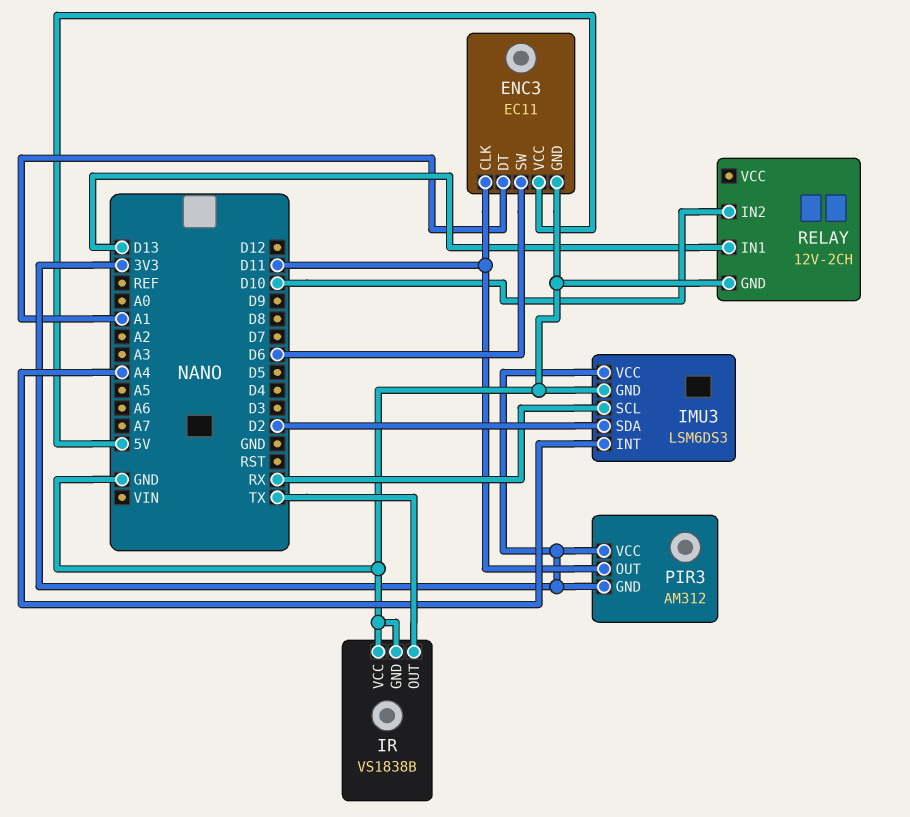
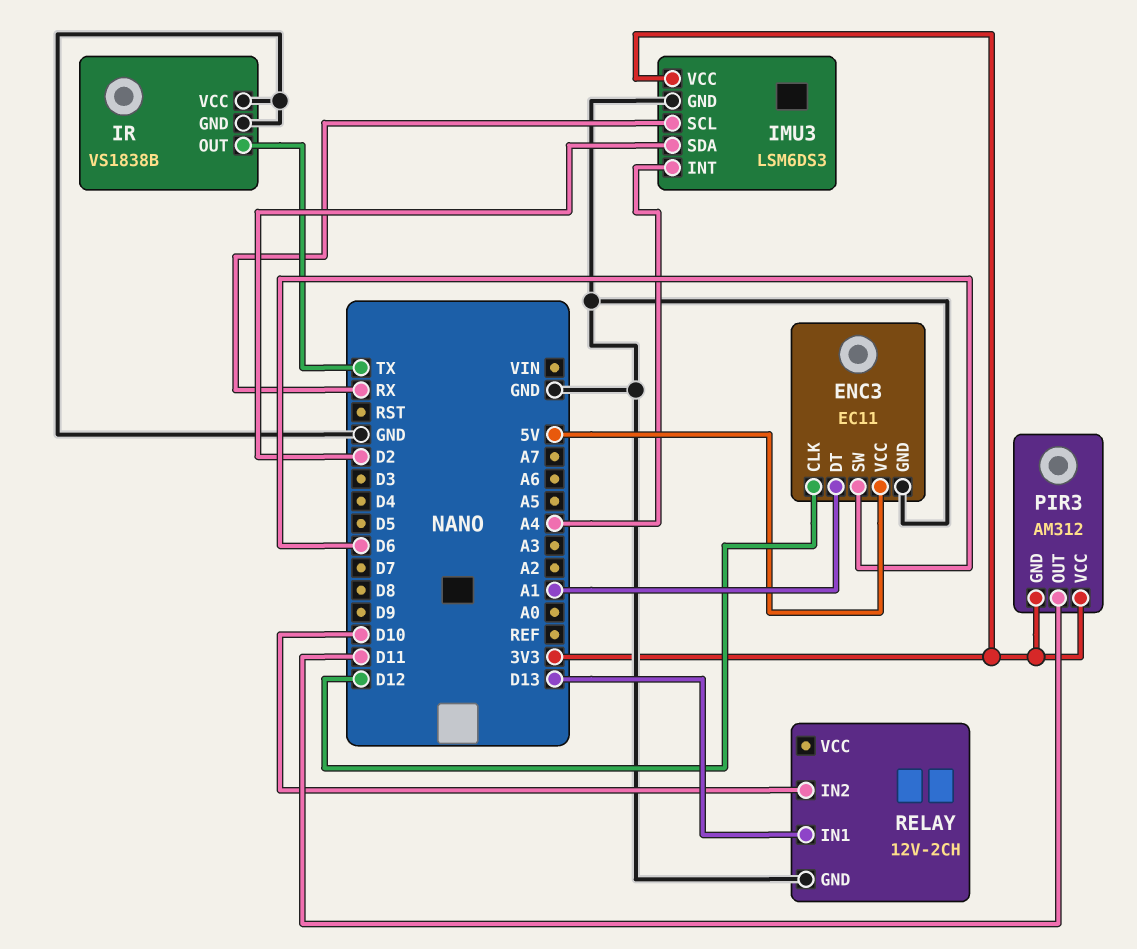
ENC3 pin CLK: D11 -> D12

